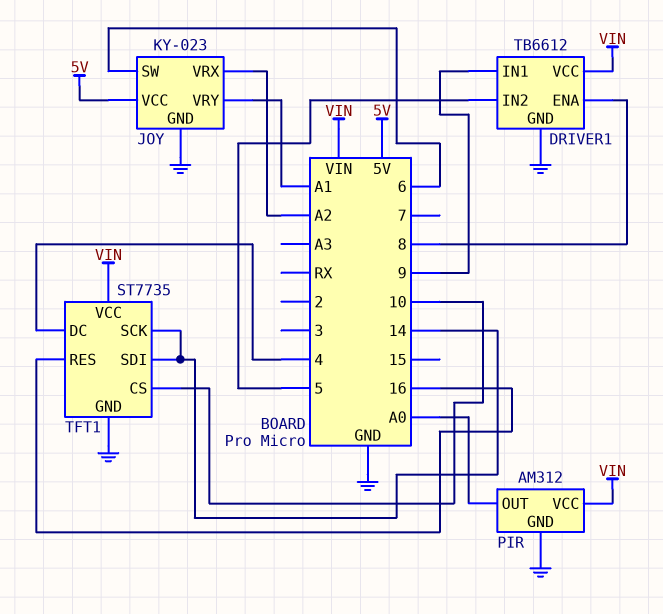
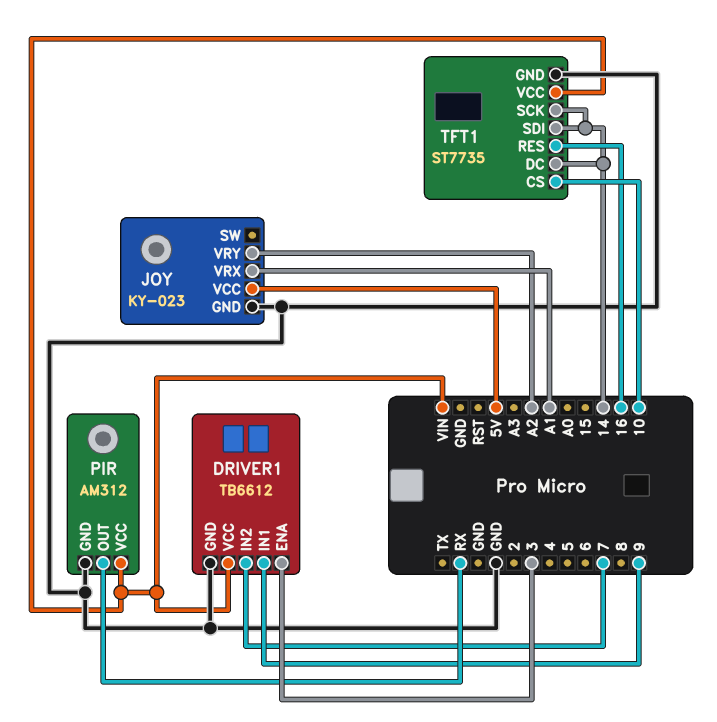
DRIVER1 pin ENA: 8 -> 3
DRIVER1 pin IN2: 5 -> 7
JOY pin SW: 6 -> none
JOY pin VRX: A2 -> A1
JOY pin VRY: A1 -> A2
PIR pin OUT: A0 -> RX
TFT1 pin DC: 4 -> 14

